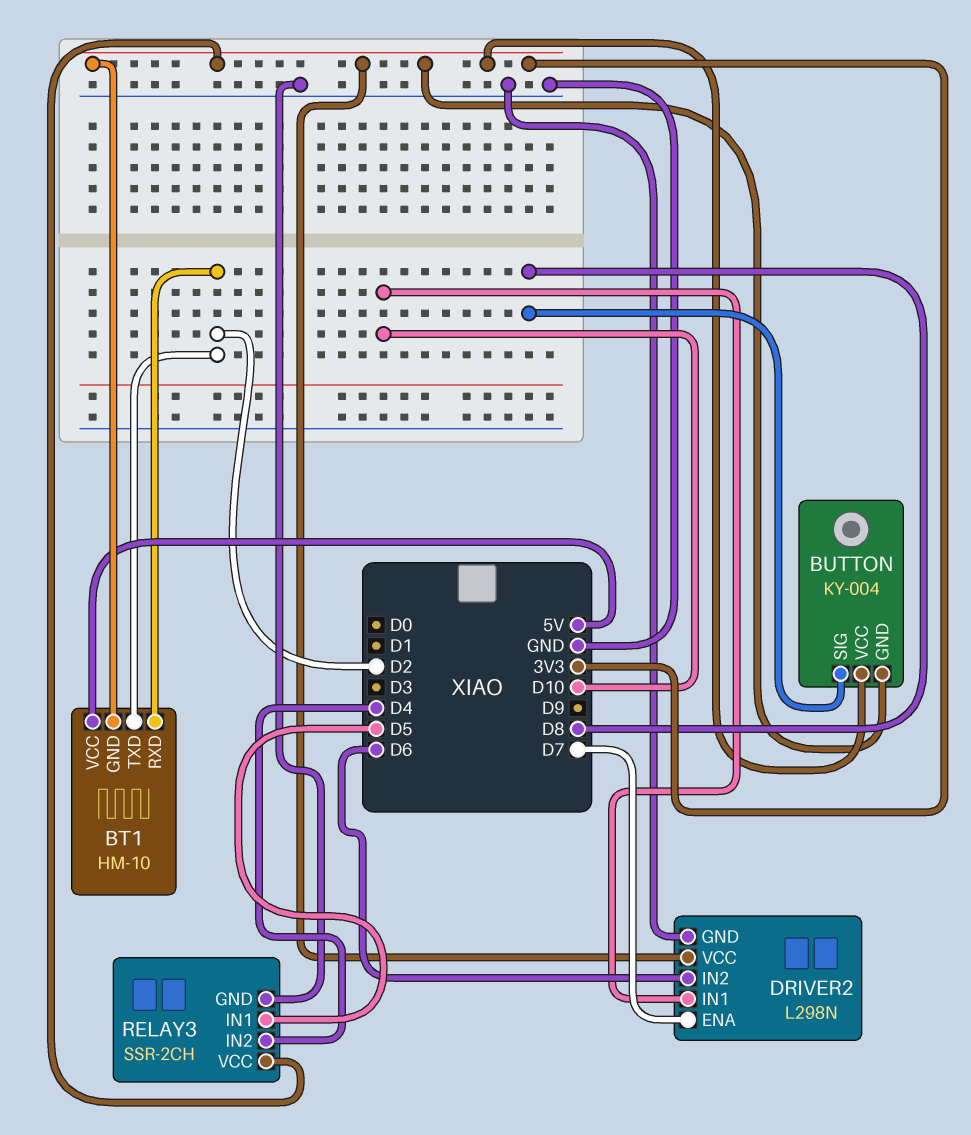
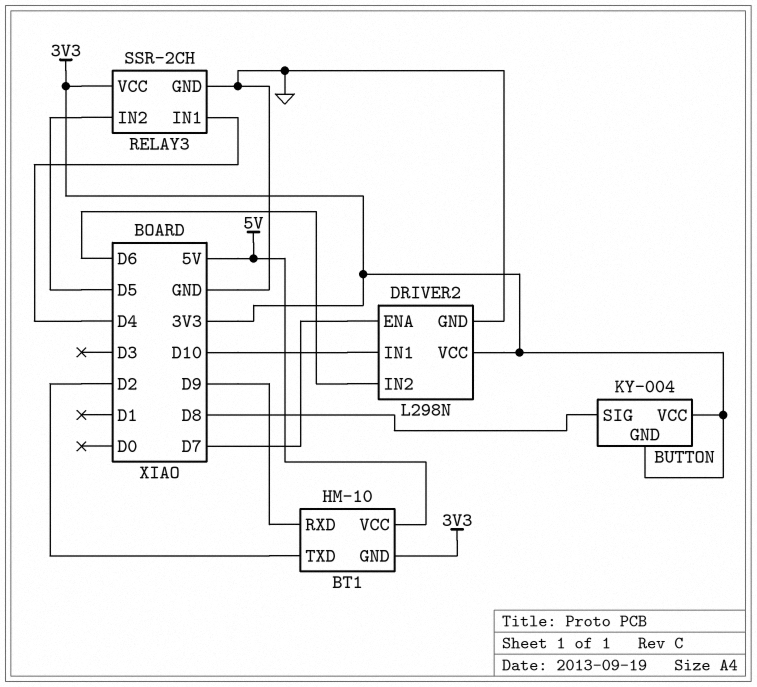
BT1 pin RXD: D2 -> D9
RELAY3 pin IN1: D5 -> D4
RELAY3 pin IN2: D4 -> D5

